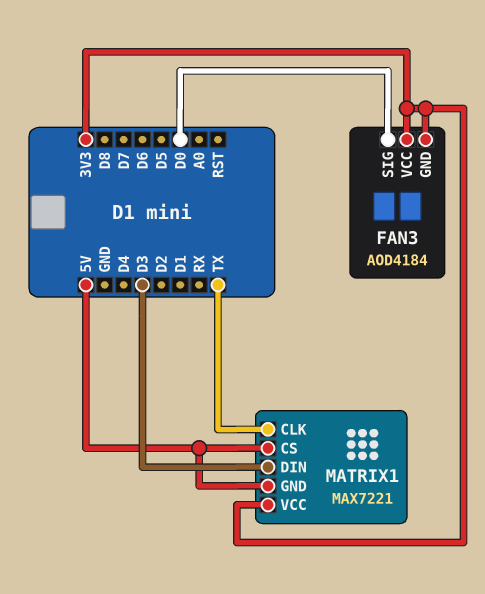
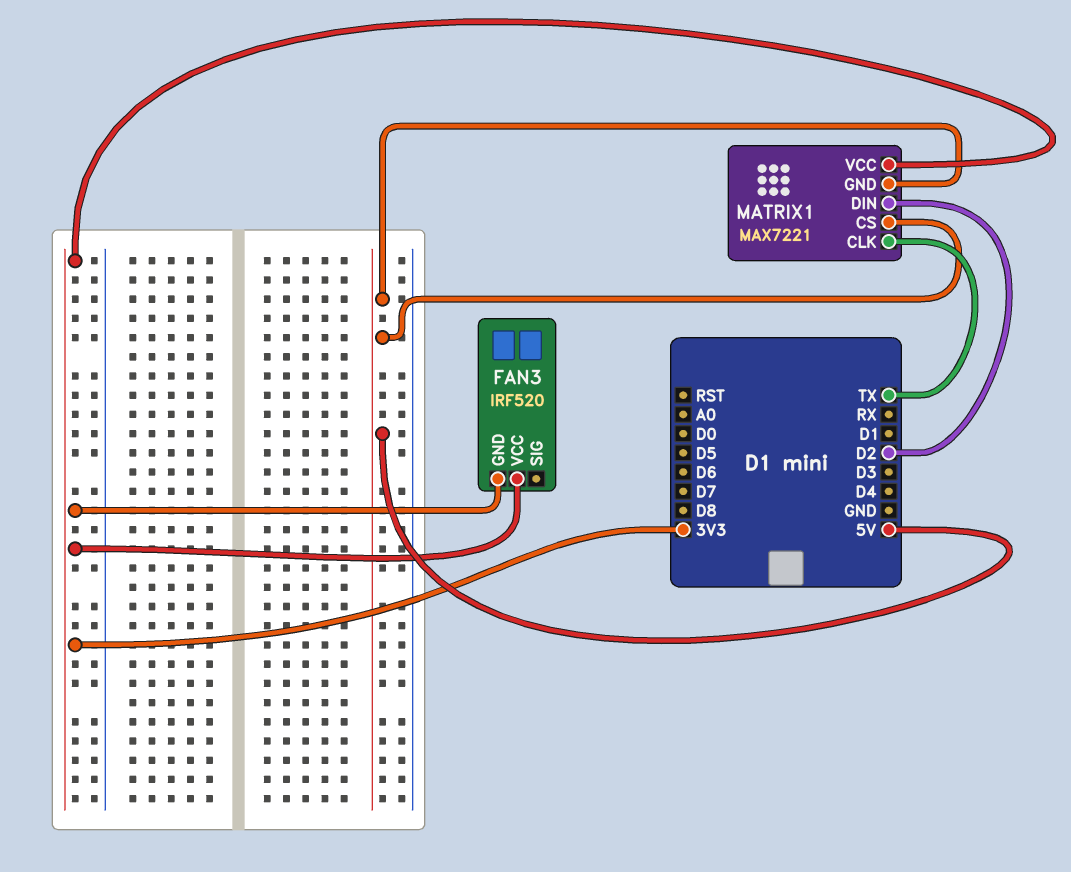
FAN3: AOD4184 -> IRF520
FAN3 pin SIG: D0 -> none
MATRIX1 pin DIN: D3 -> D2

